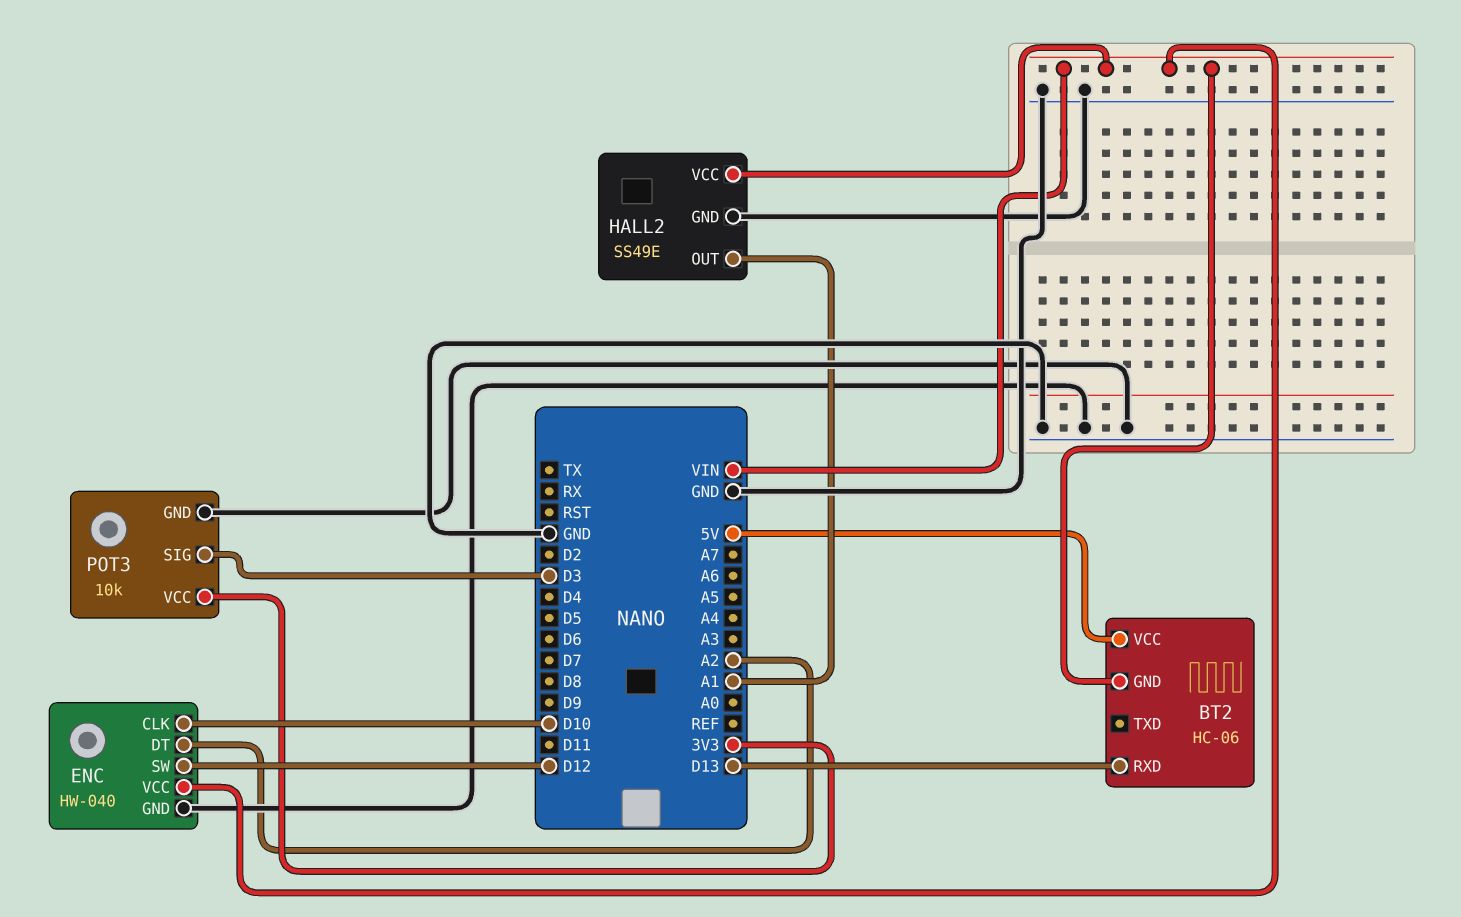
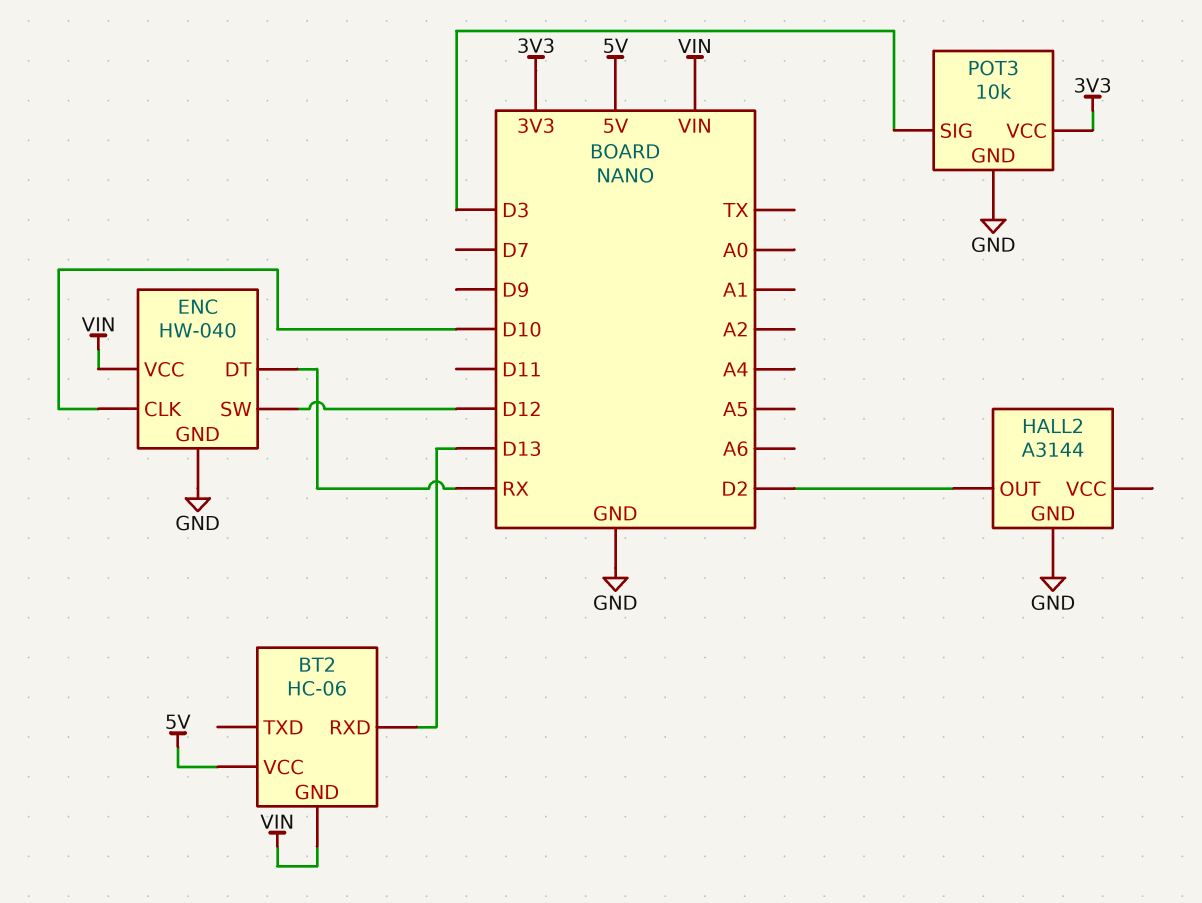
ENC pin DT: A2 -> RX
HALL2: SS49E -> A3144
HALL2 pin OUT: A1 -> D2
HALL2 pin VCC: VIN -> none

